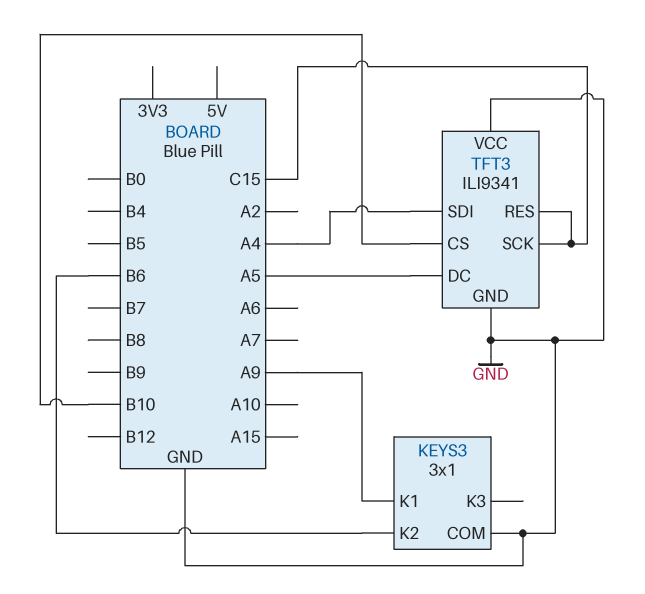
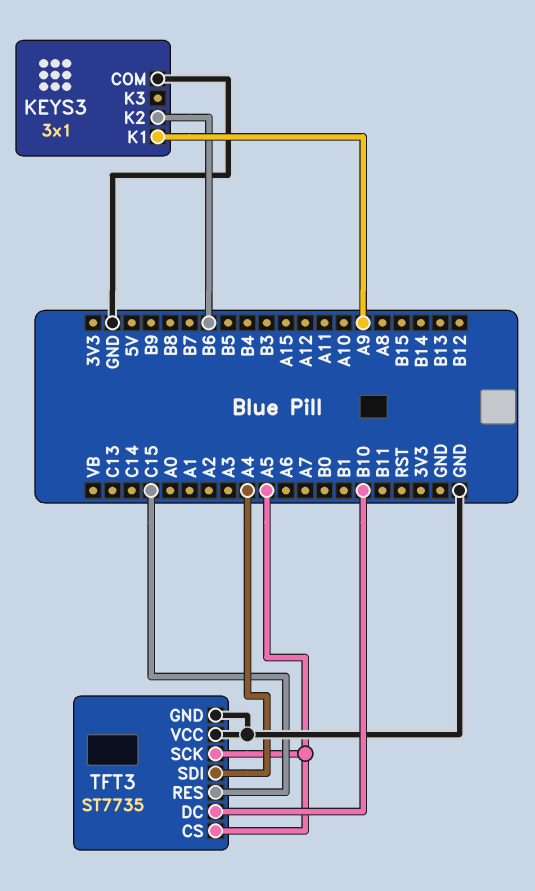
TFT3: ILI9341 -> ST7735
TFT3 pin CS: B10 -> A5
TFT3 pin DC: A5 -> B10
TFT3 pin SCK: C15 -> A5

